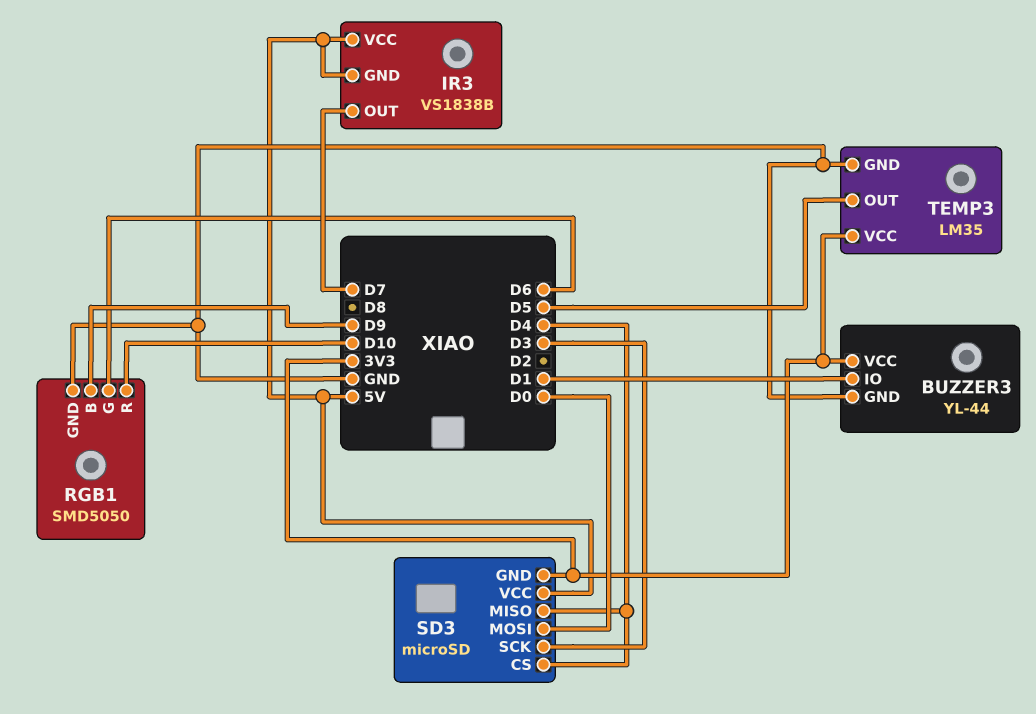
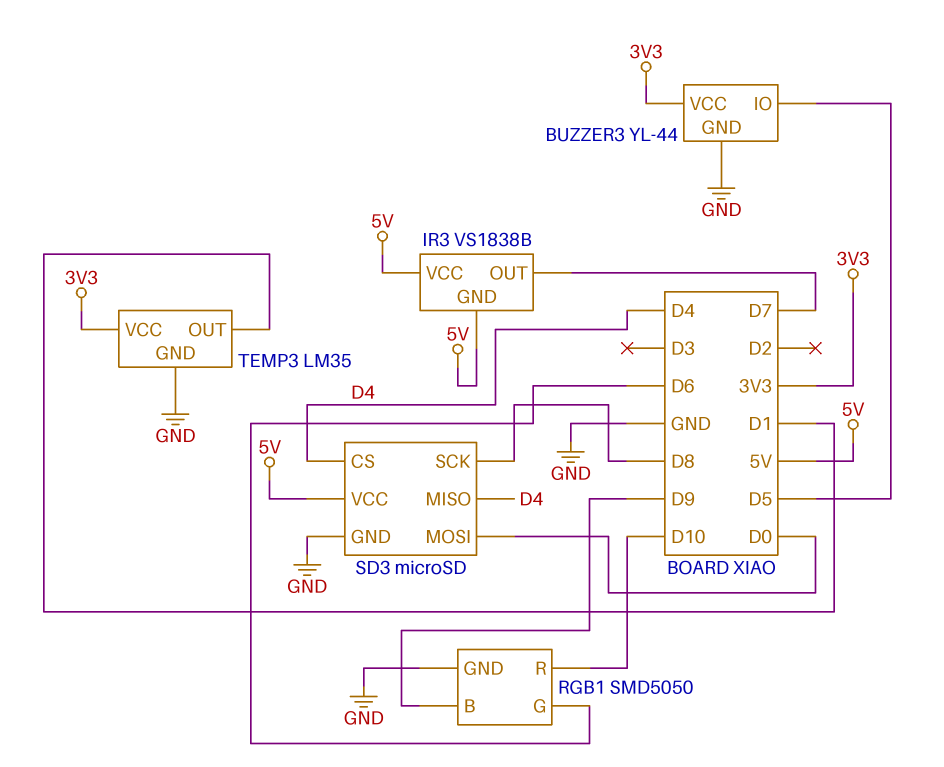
BUZZER3 pin IO: D1 -> D5
SD3 pin GND: 3V3 -> GND
SD3 pin SCK: D3 -> D8
TEMP3 pin OUT: D5 -> D1

